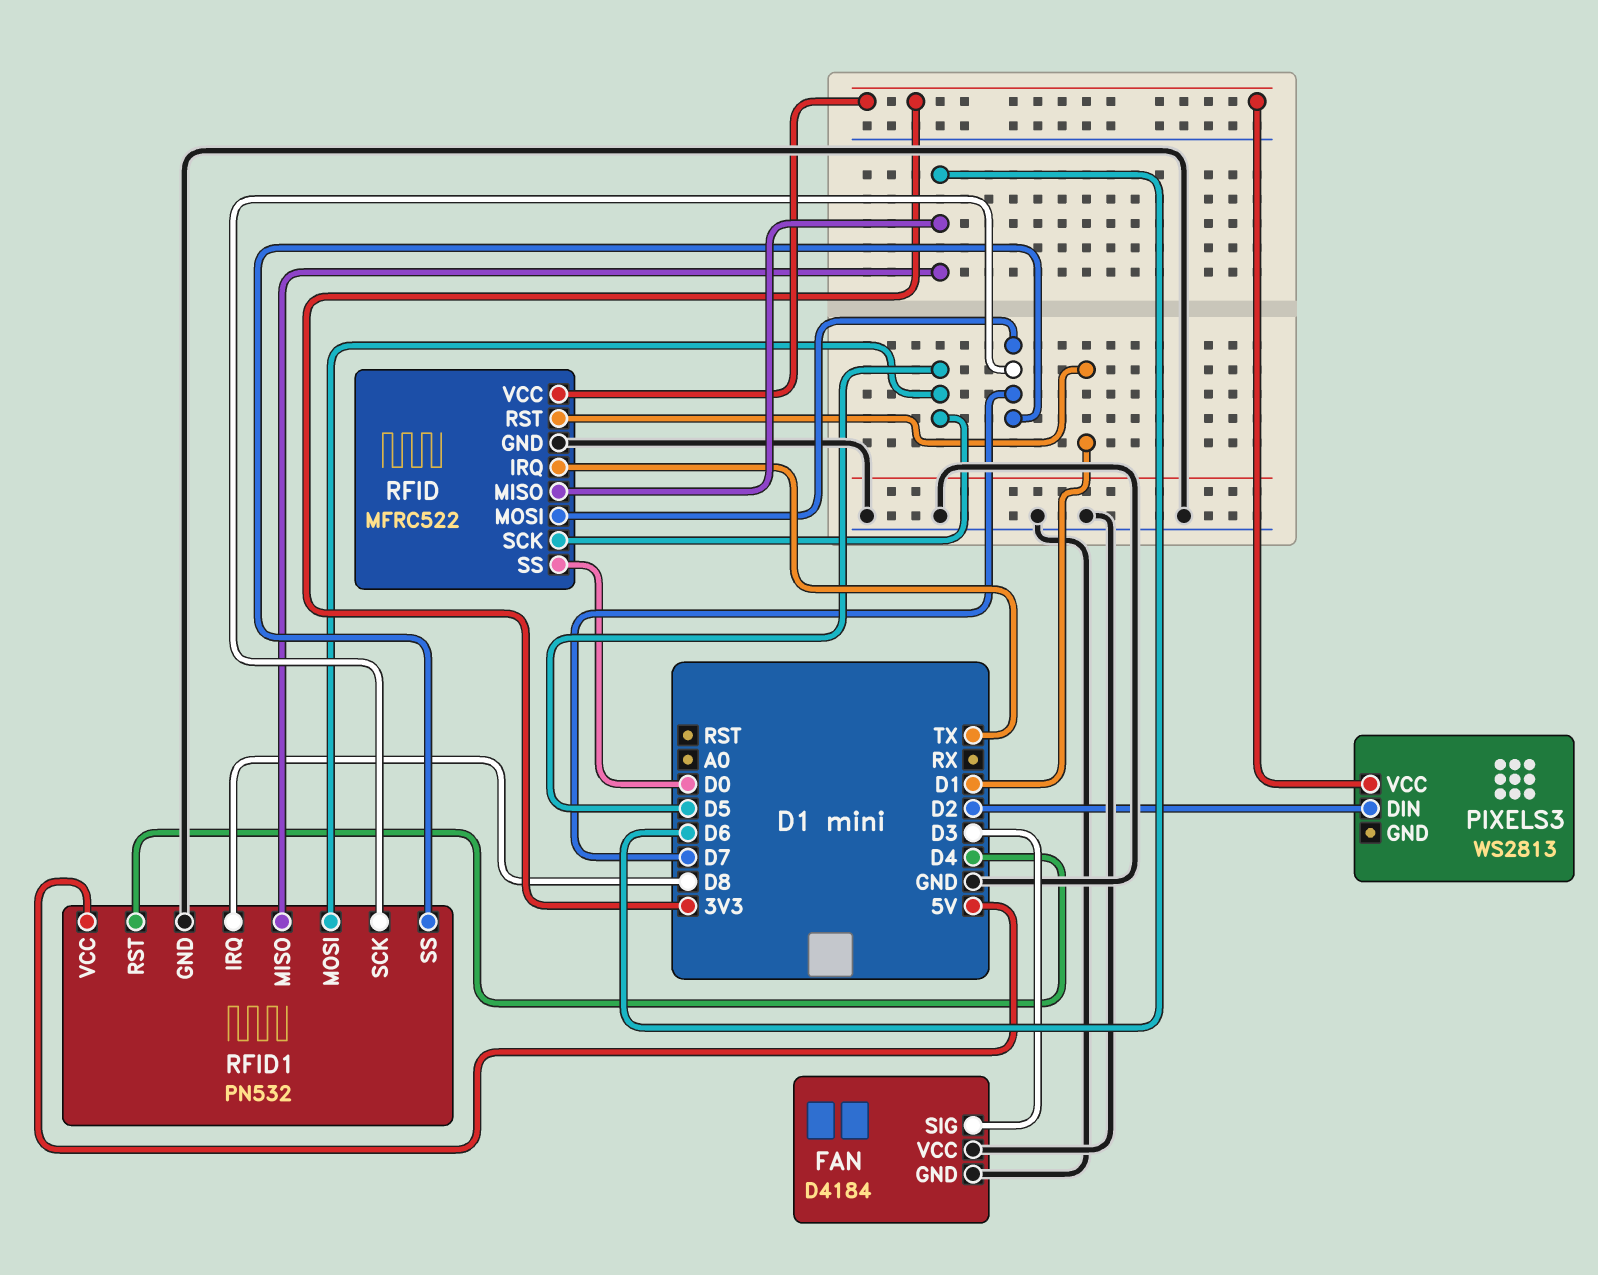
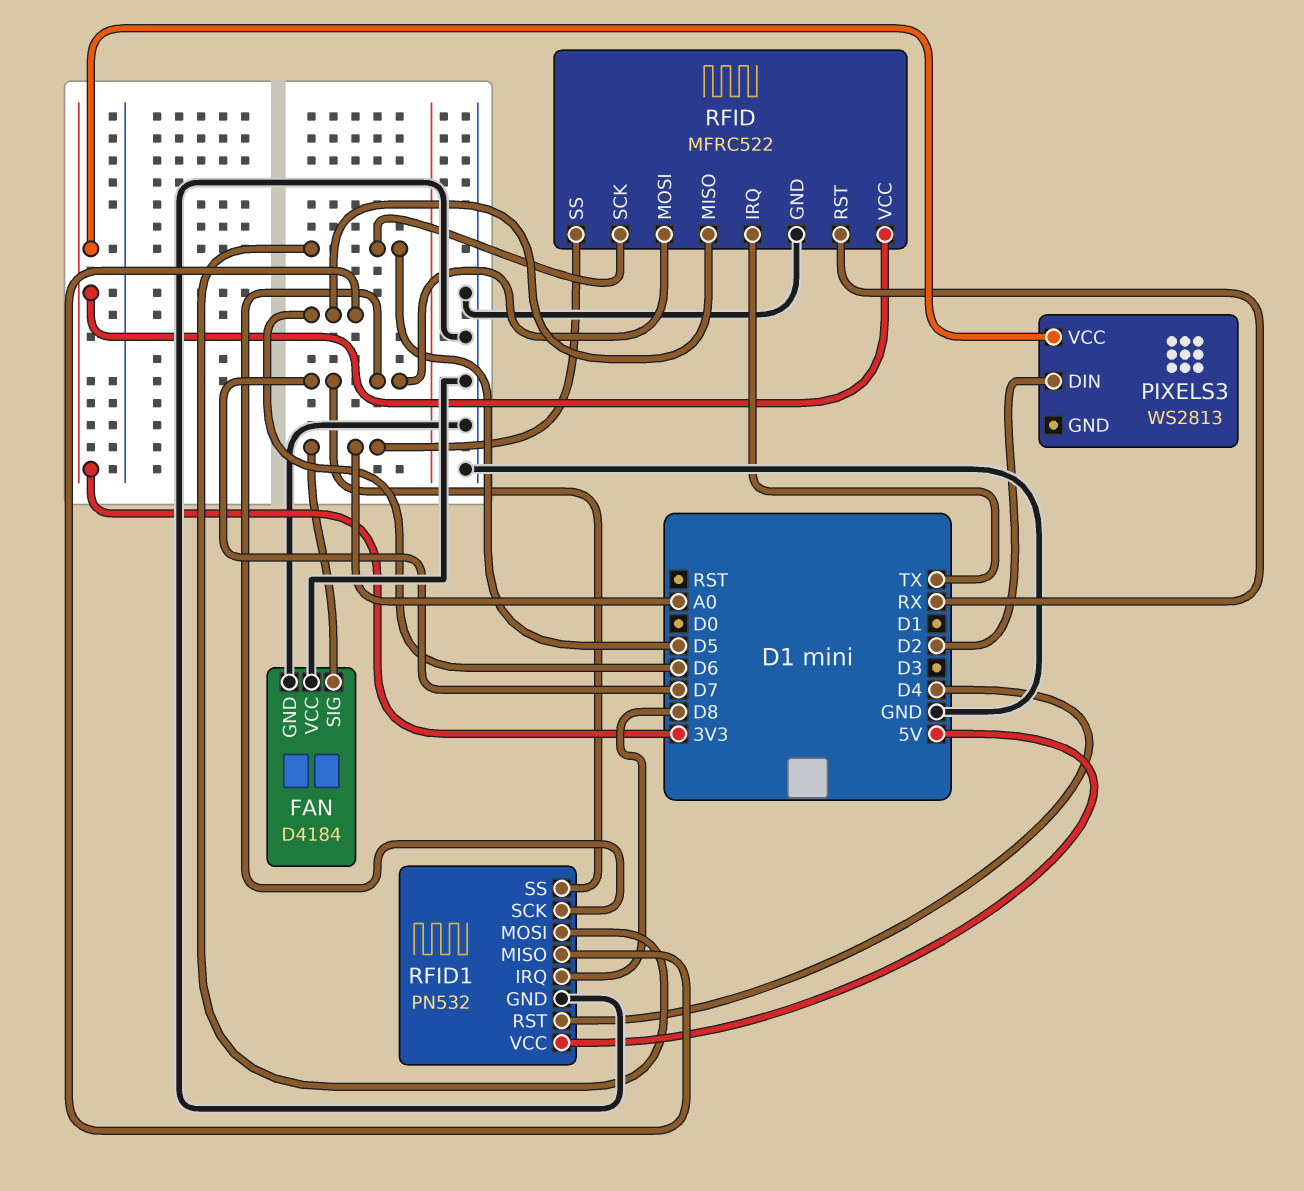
FAN pin SIG: D3 -> A0
RFID pin RST: D1 -> RX
RFID pin SS: D0 -> A0

